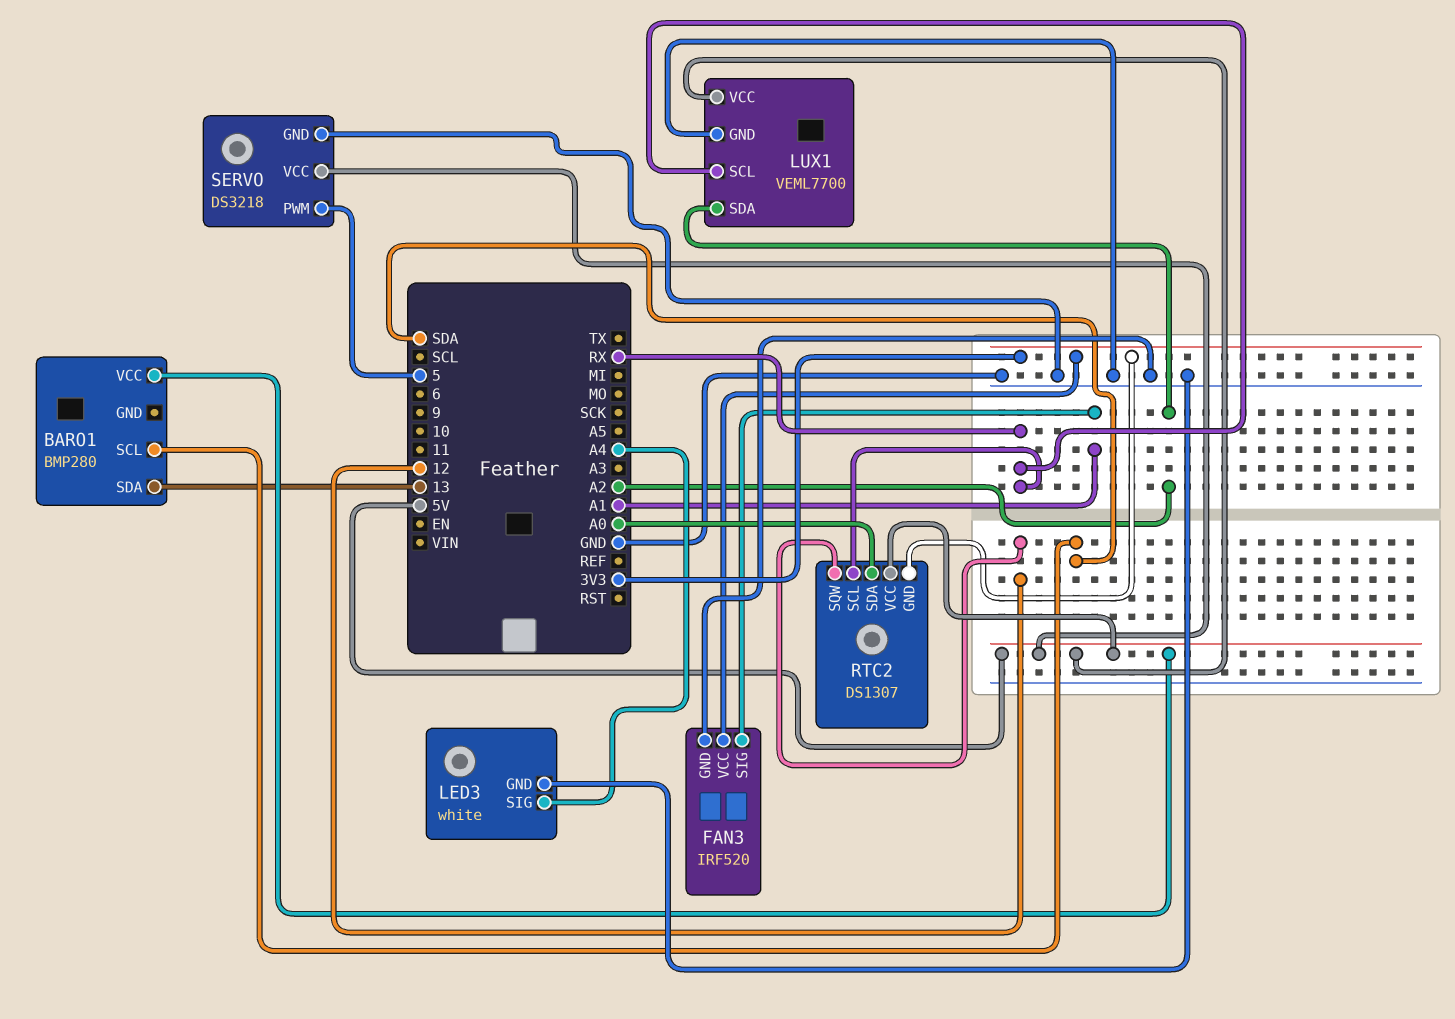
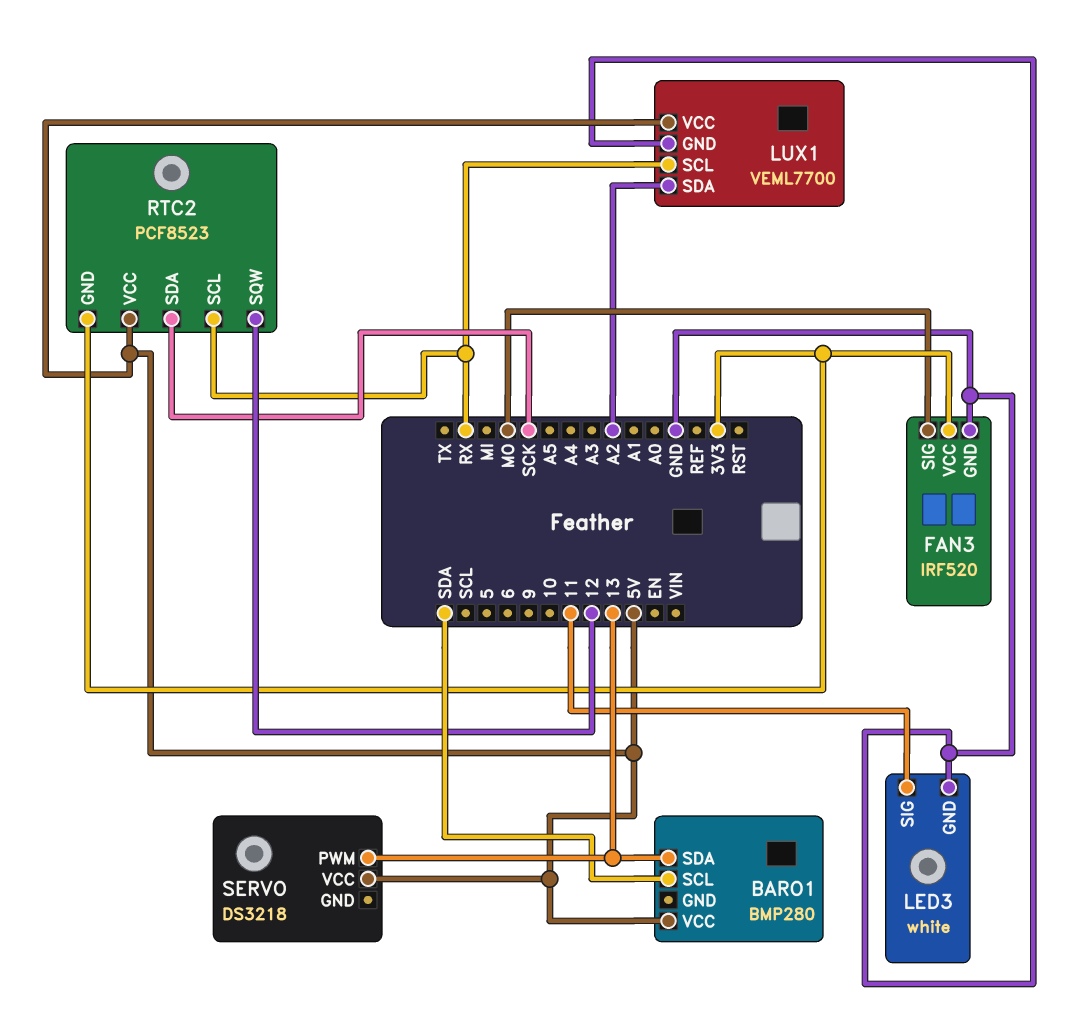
FAN3 pin SIG: A1 -> MO
LED3 pin SIG: A4 -> 11
RTC2: DS1307 -> PCF8523
RTC2 pin SDA: A0 -> SCK
SERVO pin GND: GND -> none
SERVO pin PWM: 5 -> 13

